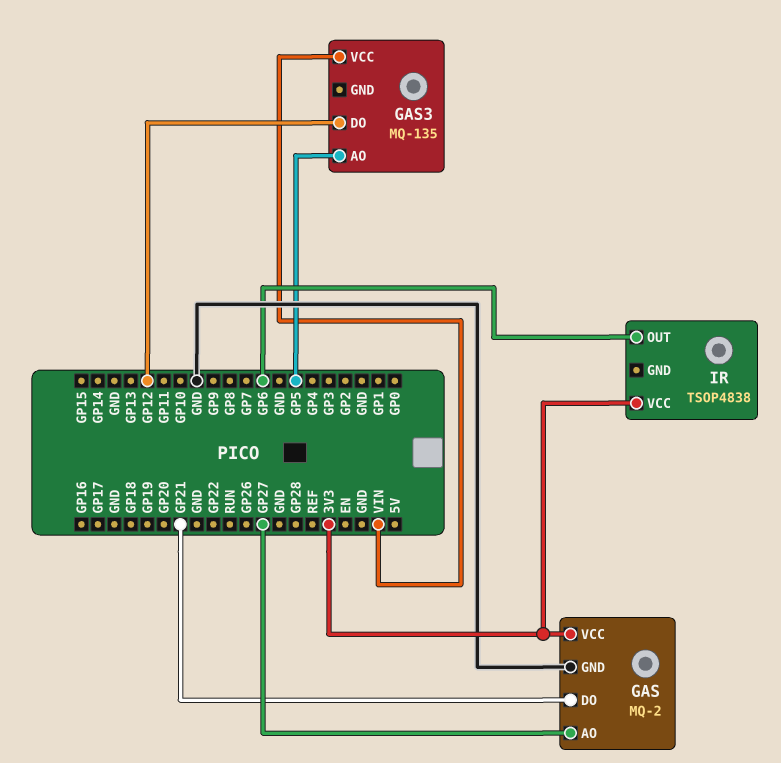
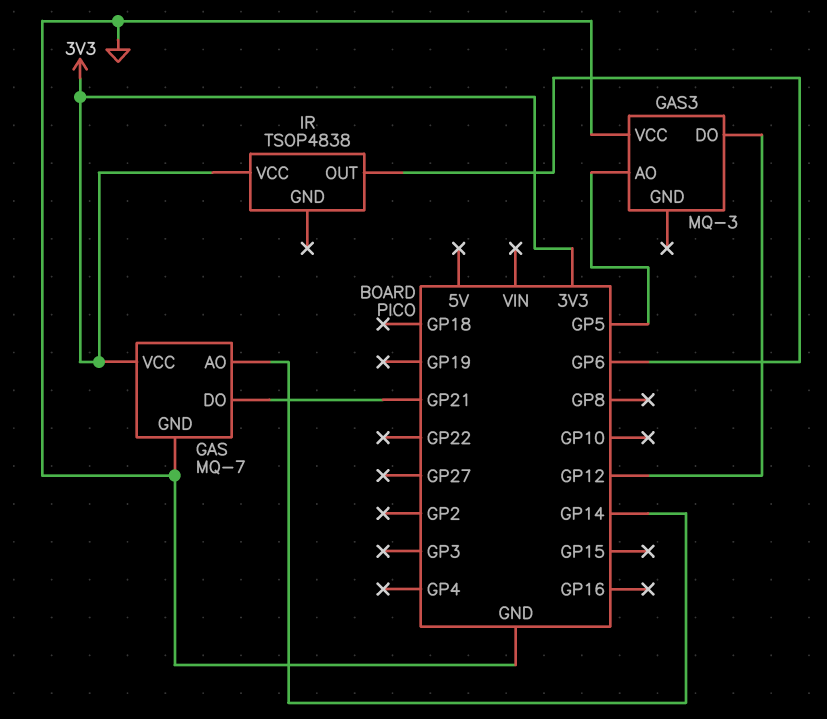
GAS: MQ-2 -> MQ-7
GAS pin AO: GP27 -> GP14
GAS3: MQ-135 -> MQ-3
GAS3 pin VCC: VIN -> GND

